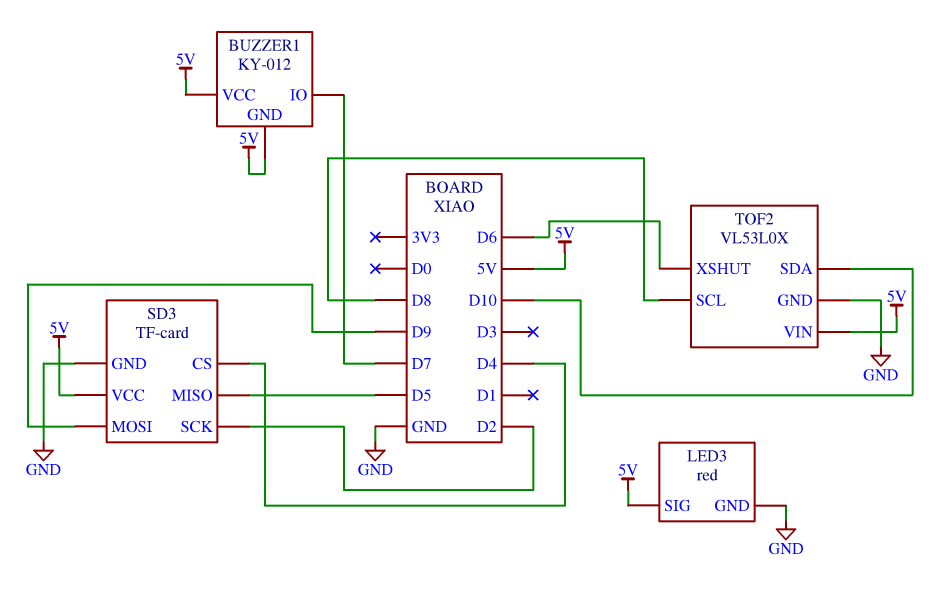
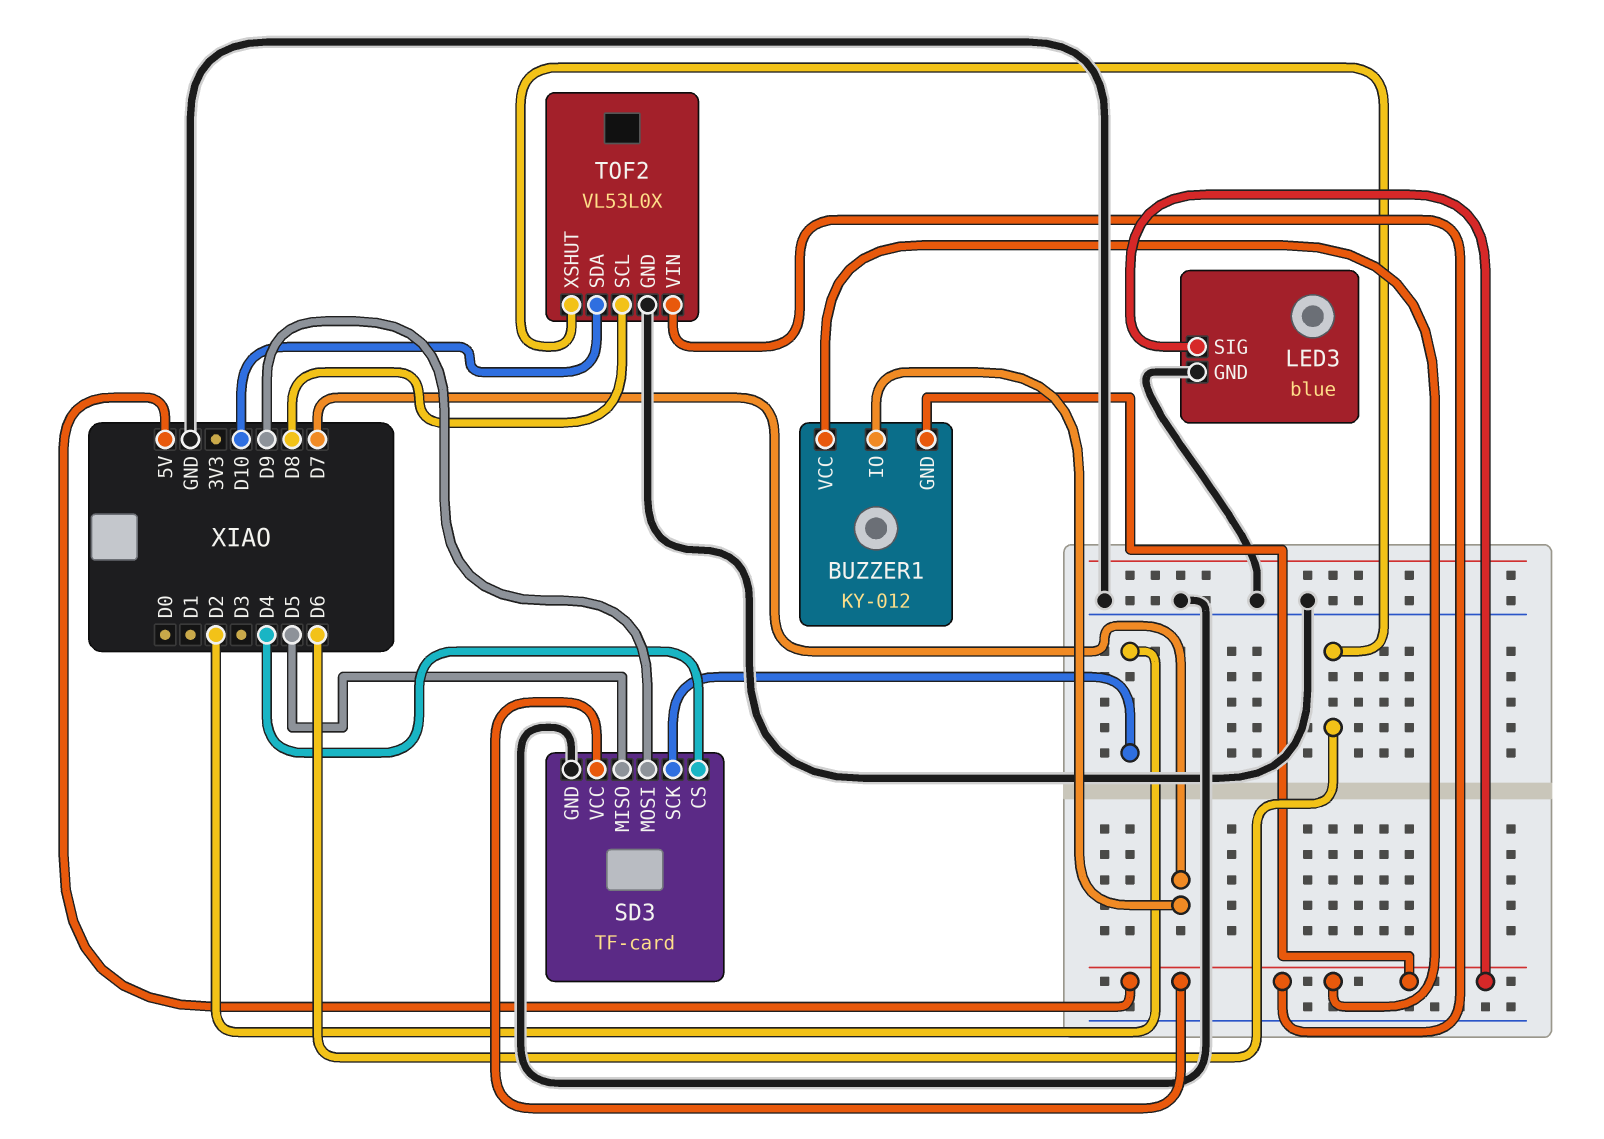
LED3: red -> blue

